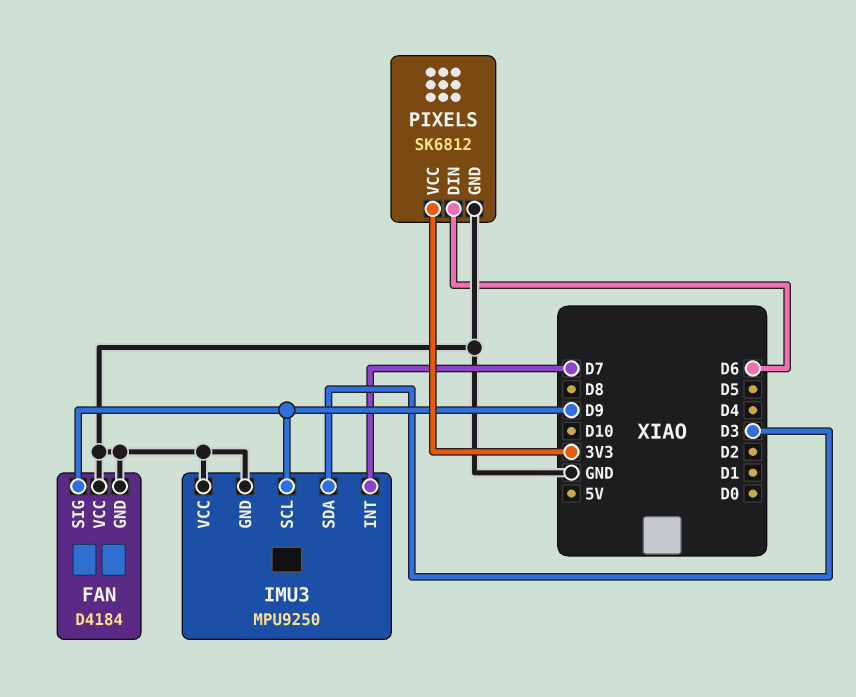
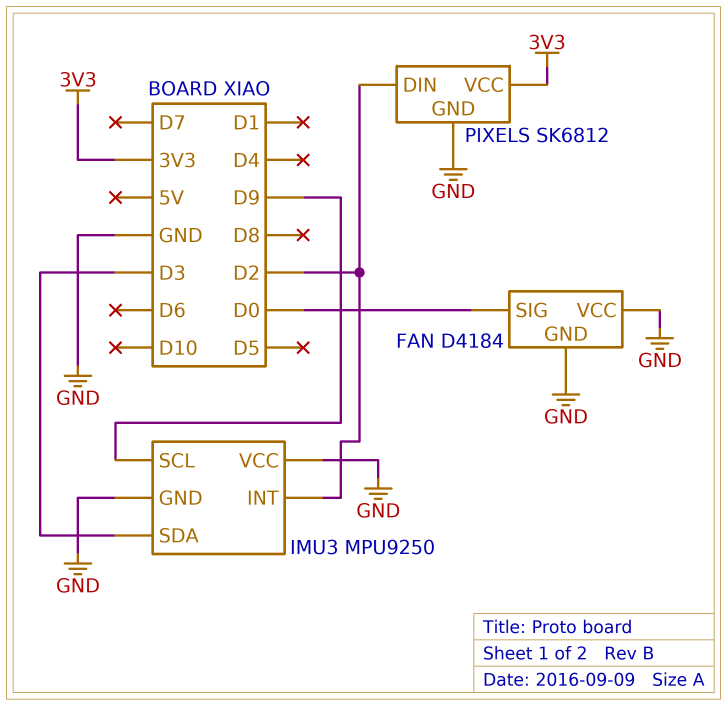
FAN pin SIG: D9 -> D0
IMU3 pin INT: D7 -> D2
PIXELS pin DIN: D6 -> D2

